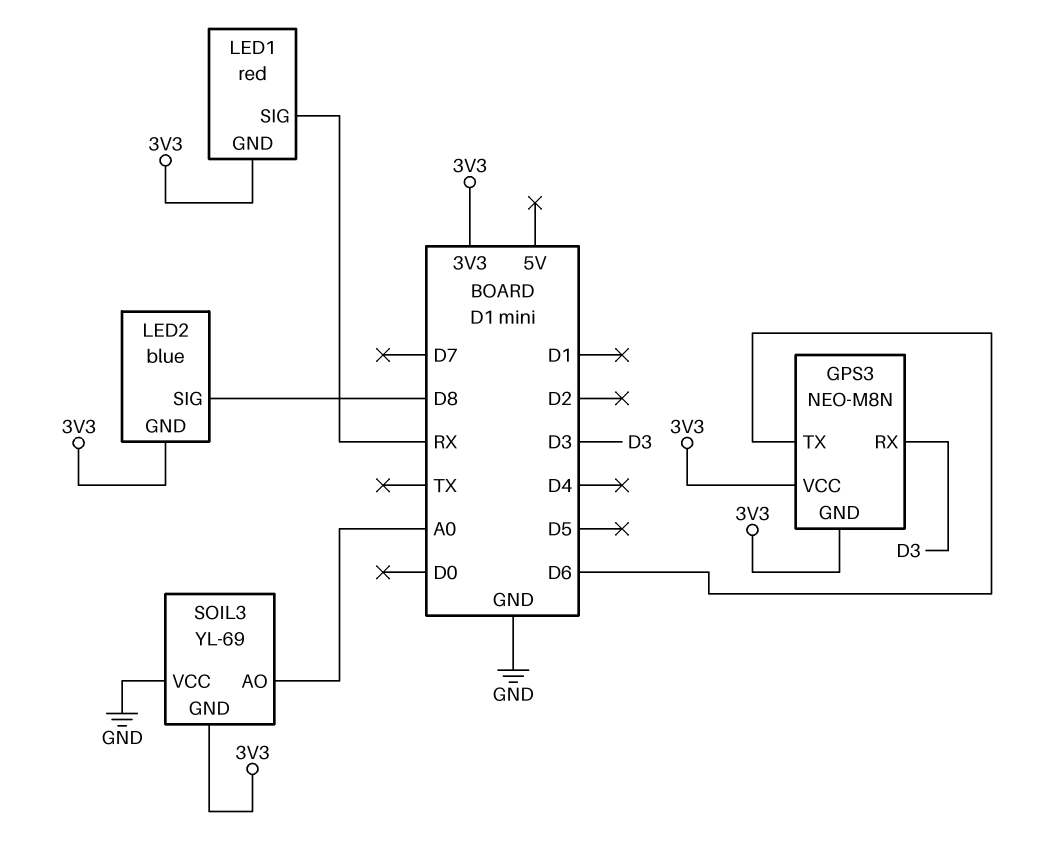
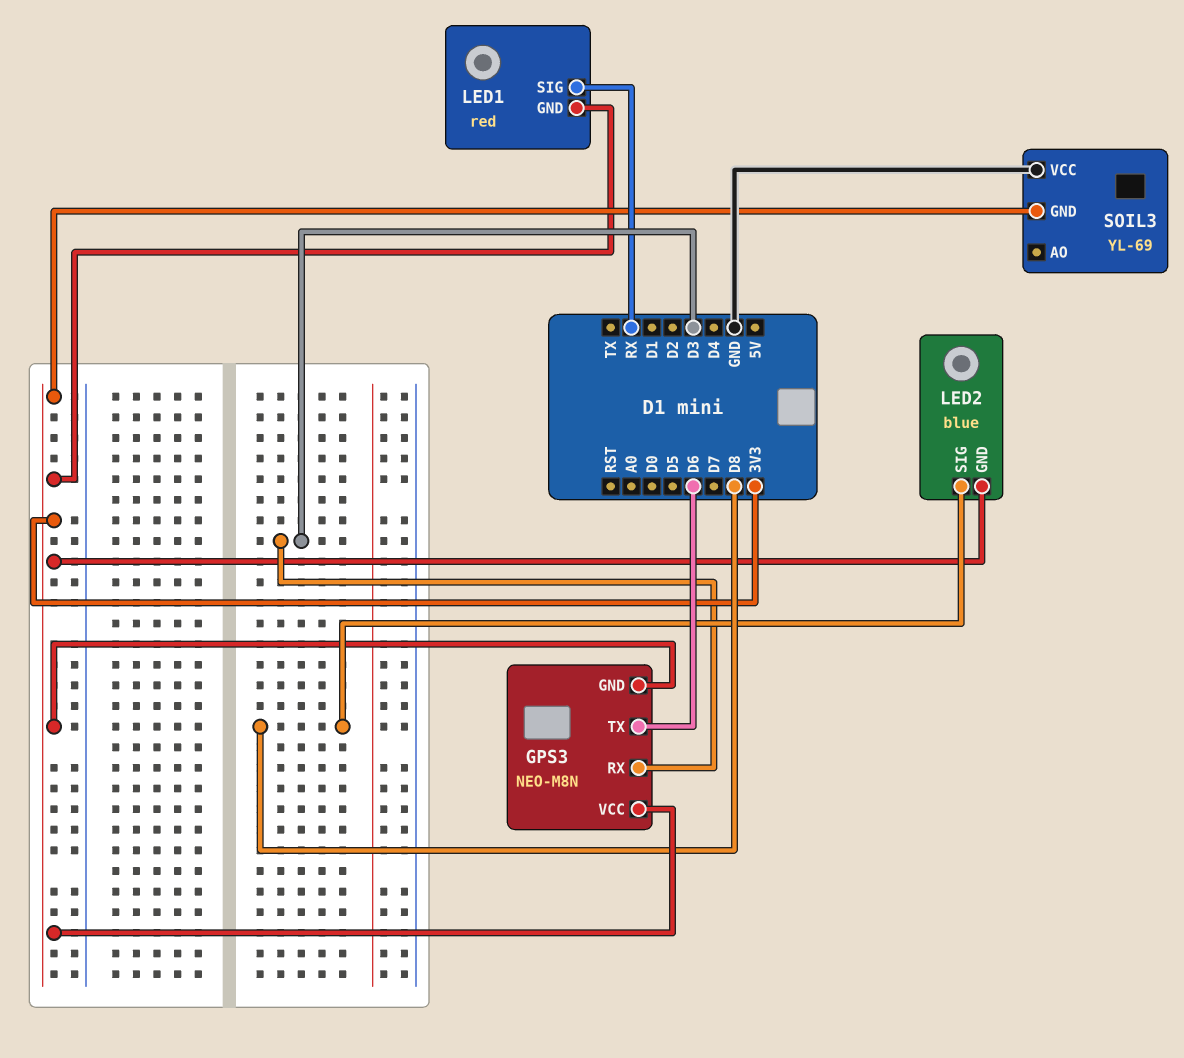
SOIL3 pin AO: A0 -> none

